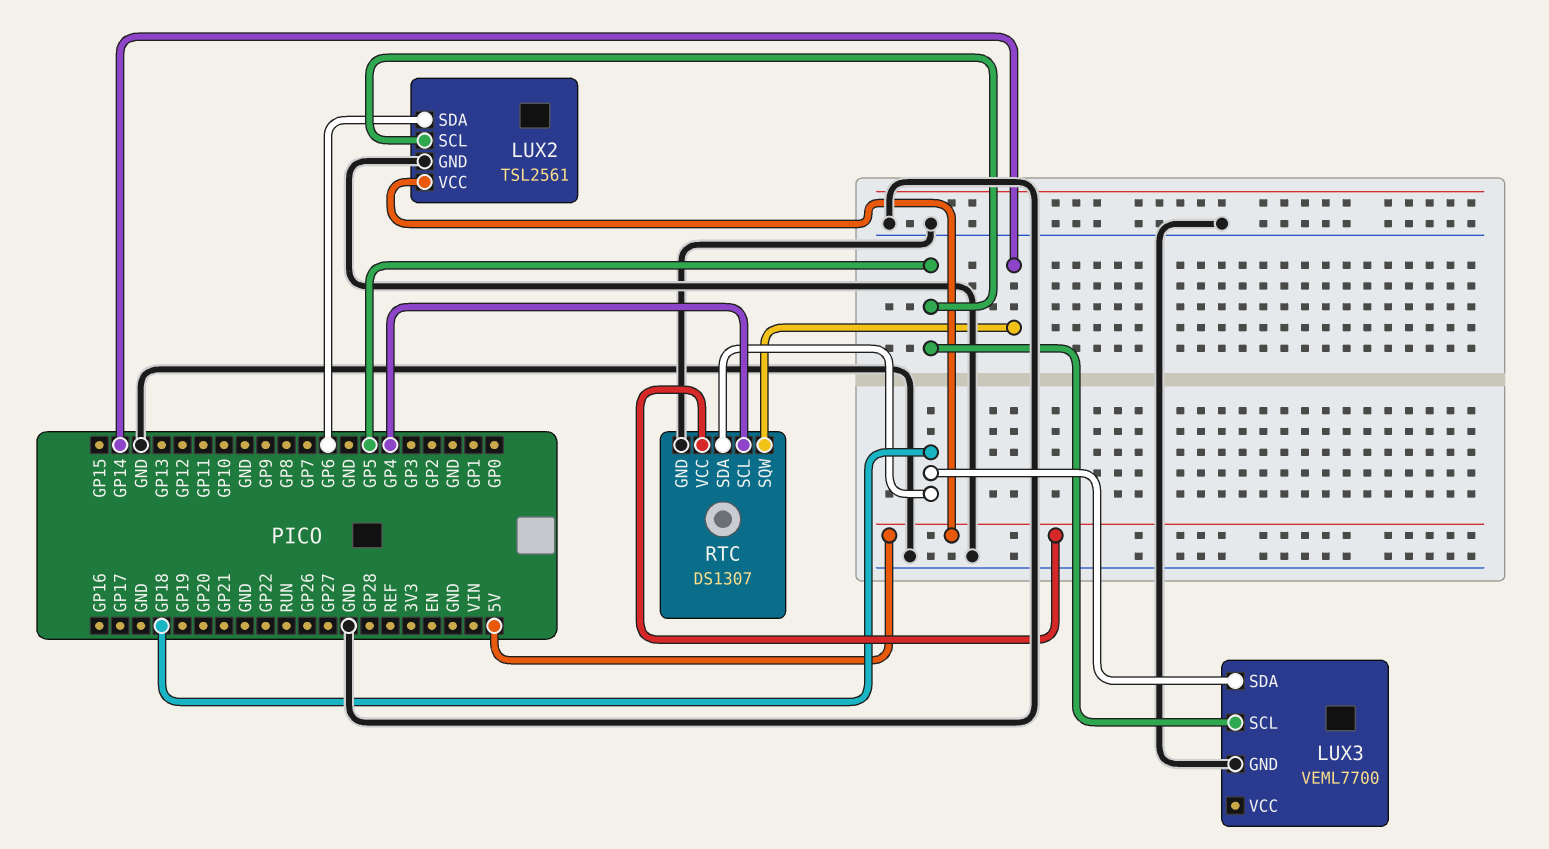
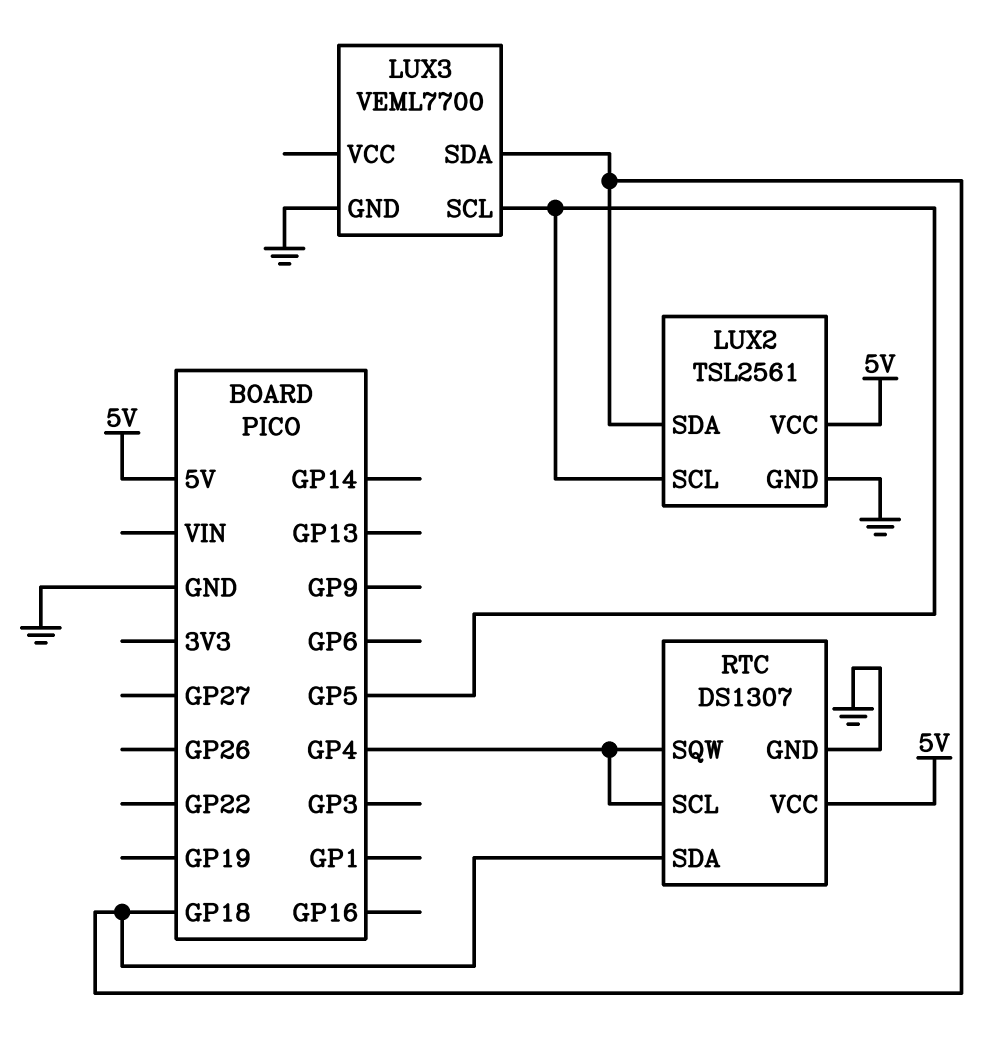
LUX2 pin SDA: GP6 -> GP18
RTC pin SQW: GP14 -> GP4

